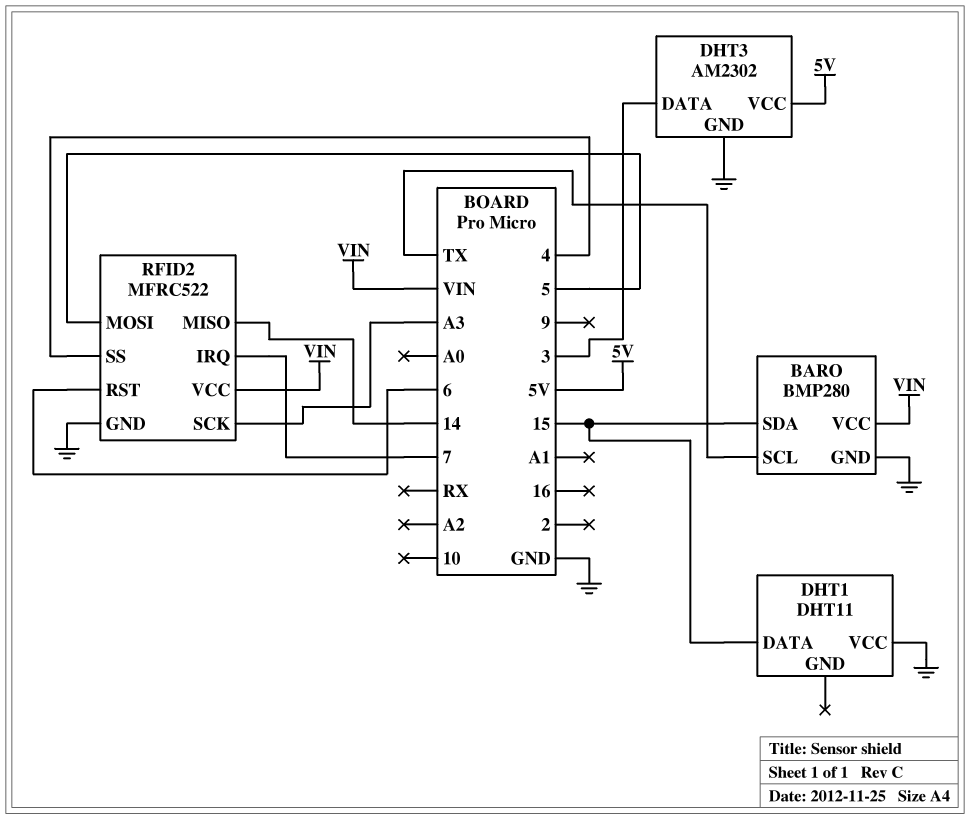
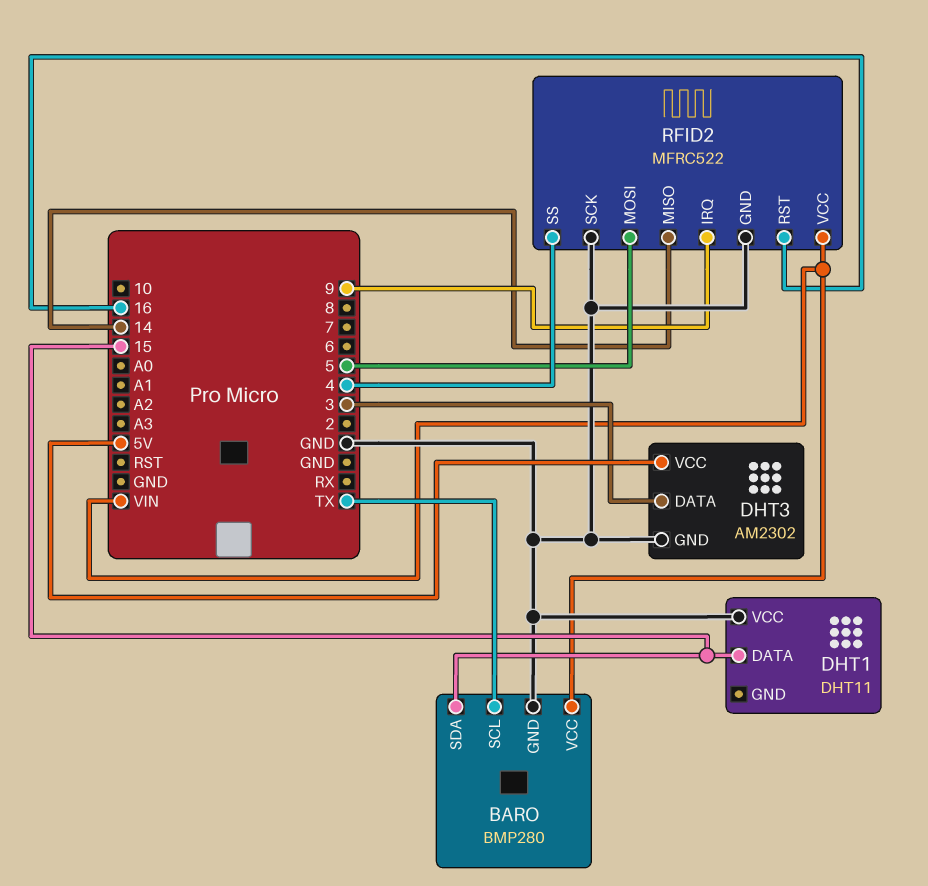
RFID2 pin IRQ: 7 -> 9
RFID2 pin RST: 6 -> 16
RFID2 pin SCK: A3 -> GND

